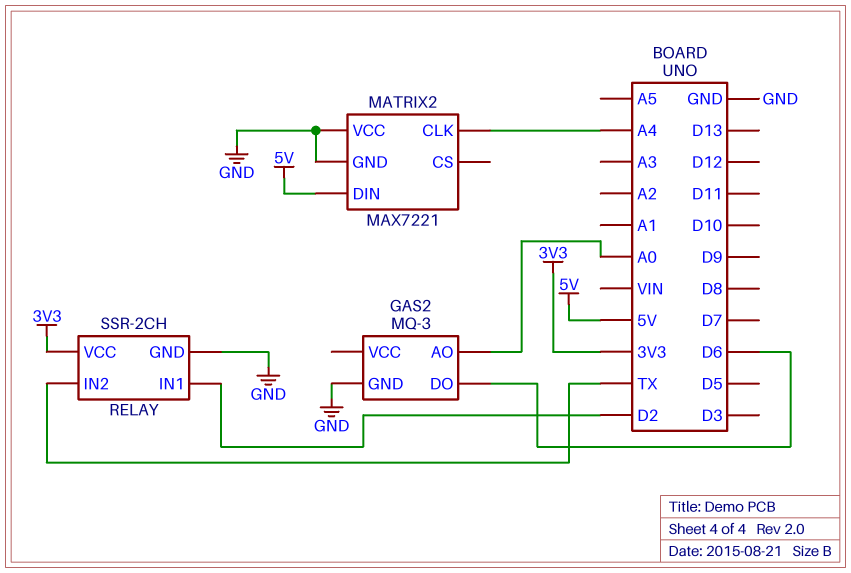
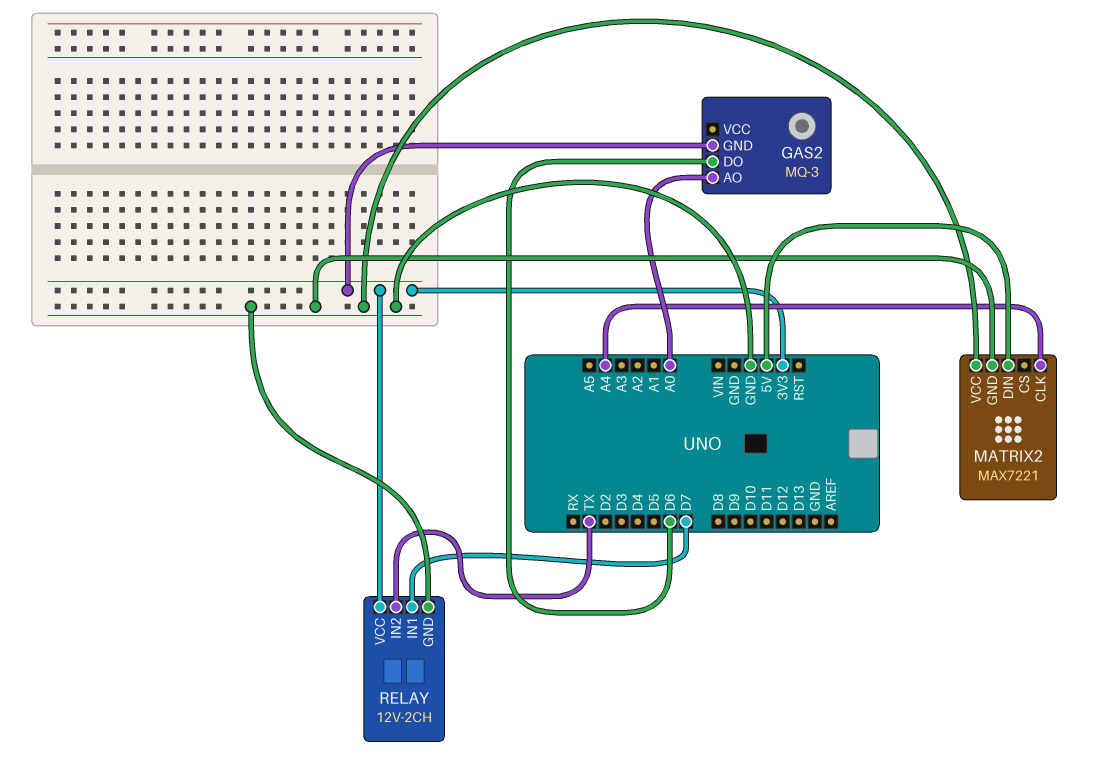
GAS2 pin GND: GND -> 3V3
RELAY: SSR-2CH -> 12V-2CH
RELAY pin IN1: D2 -> D7

